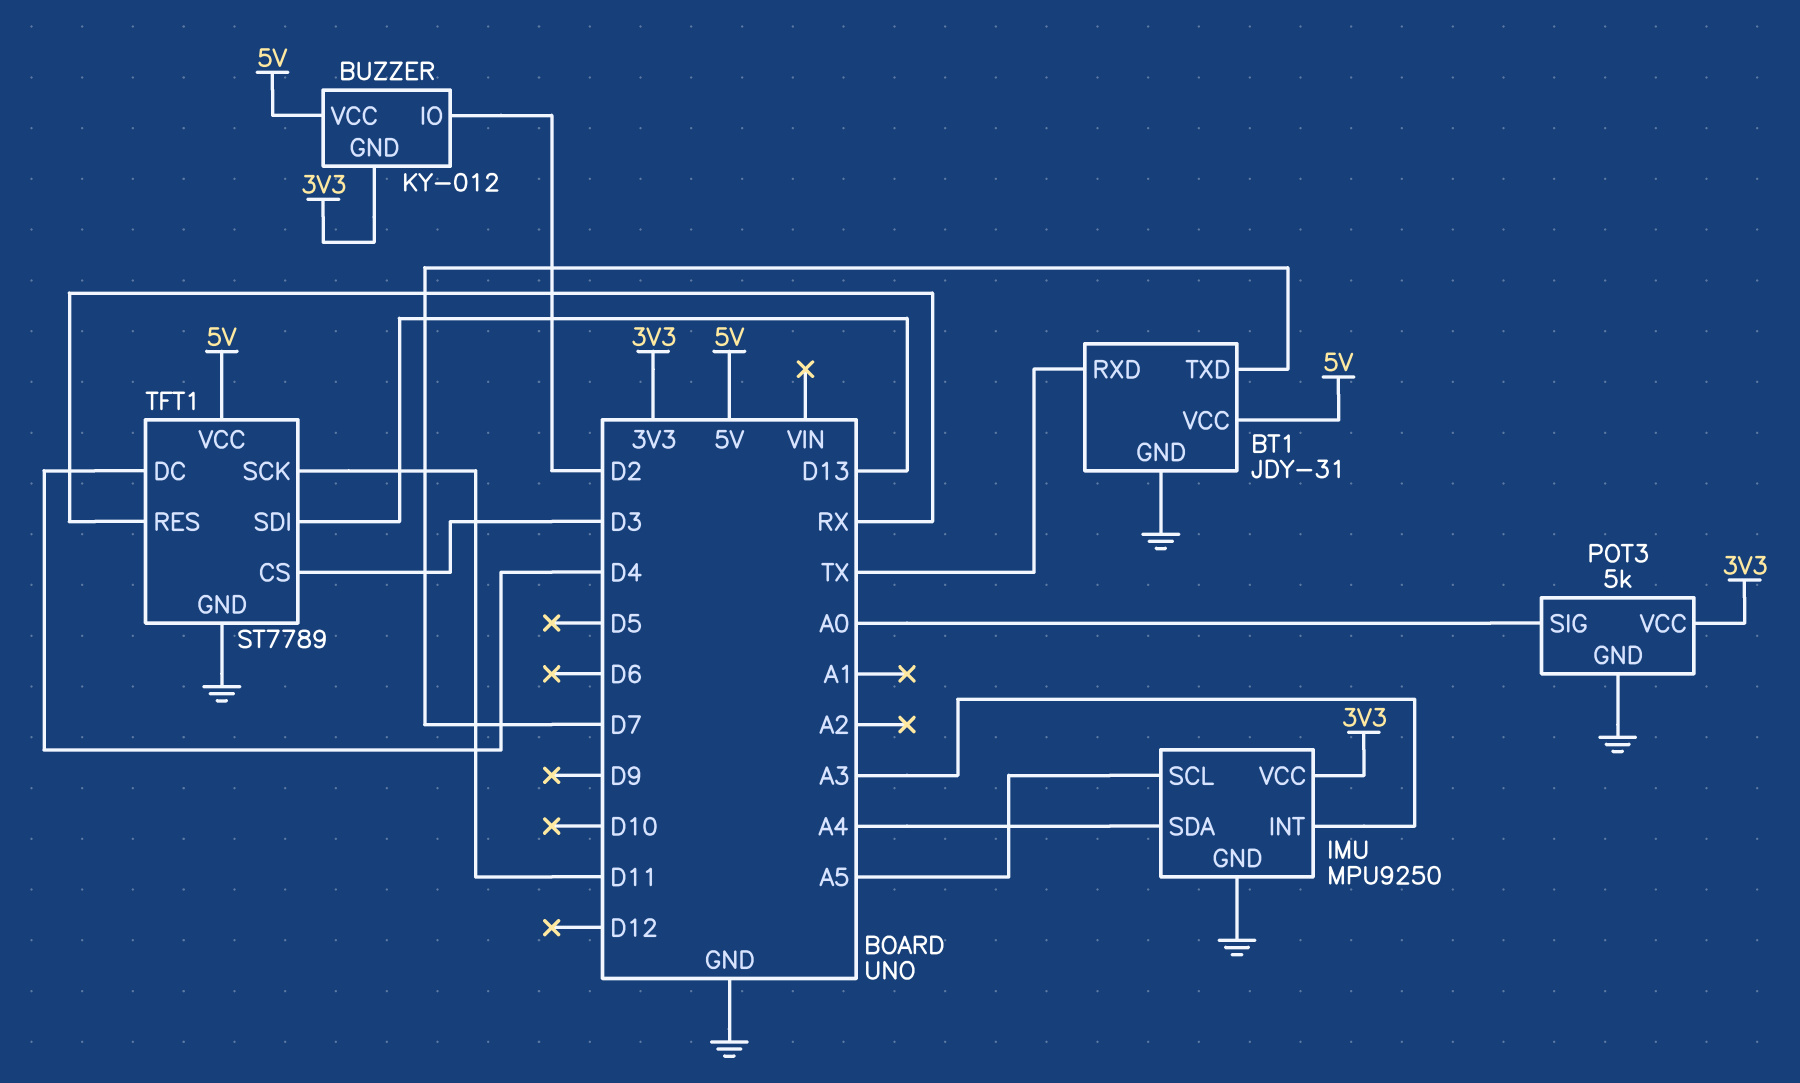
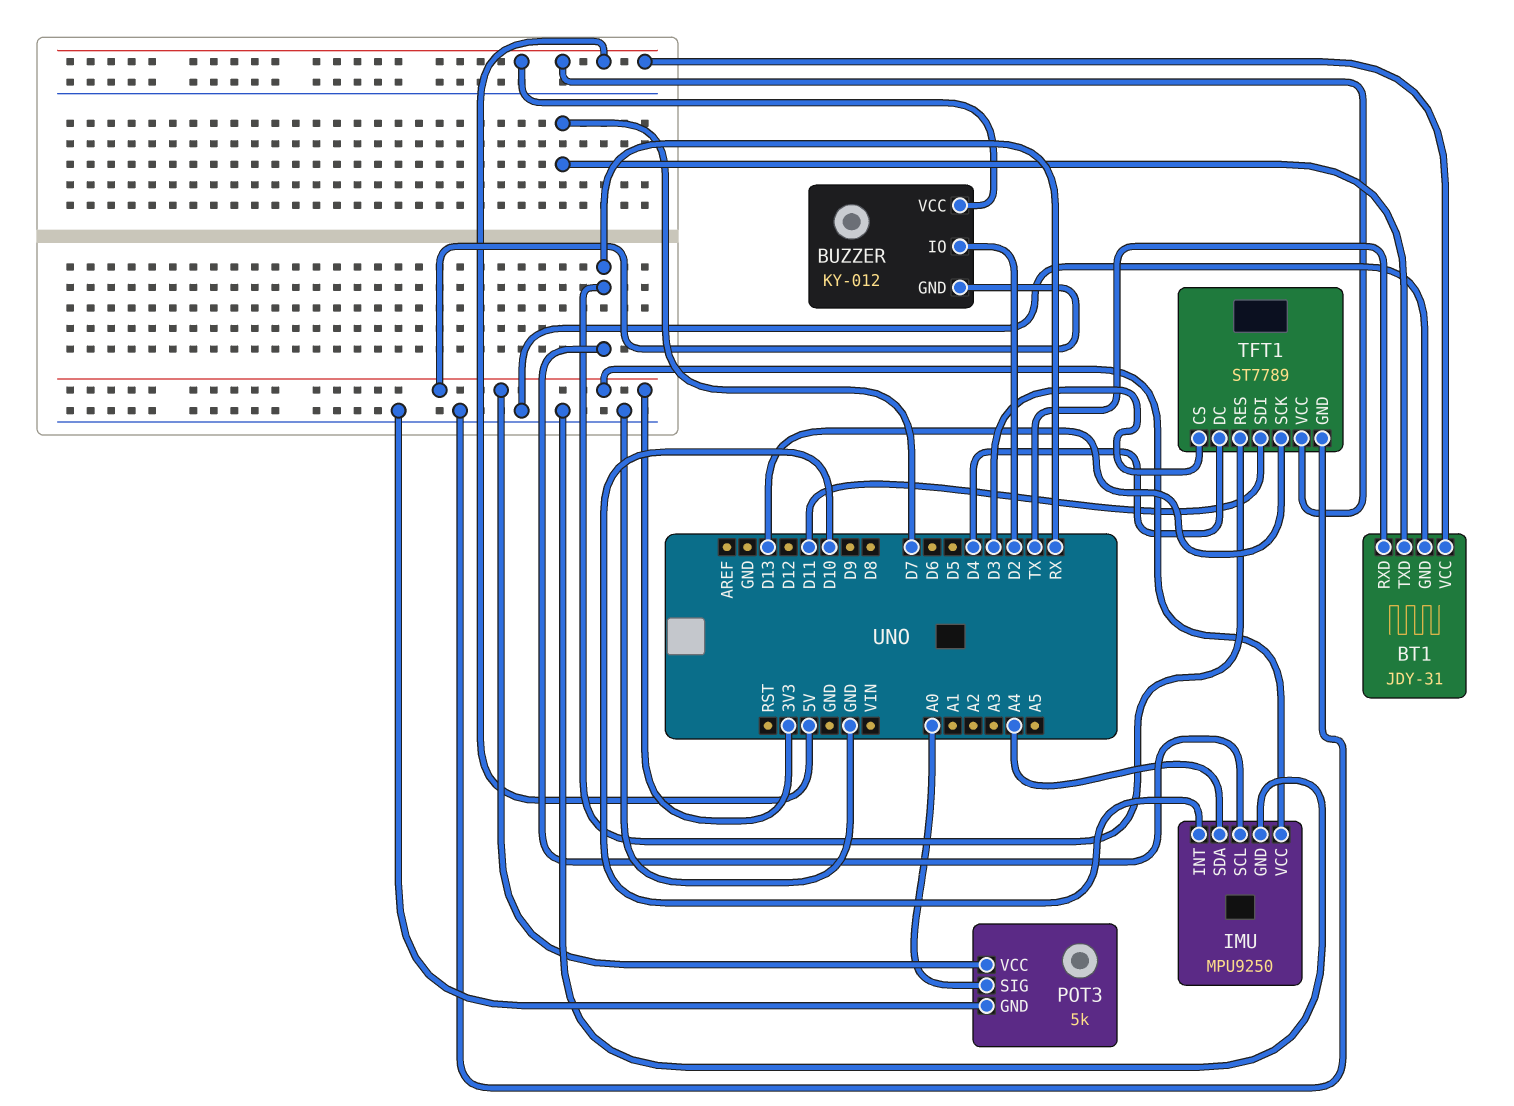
IMU pin INT: A3 -> D10
IMU pin SCL: A5 -> RX
TFT1 pin SCK: D11 -> D13
TFT1 pin SDI: D13 -> D11

